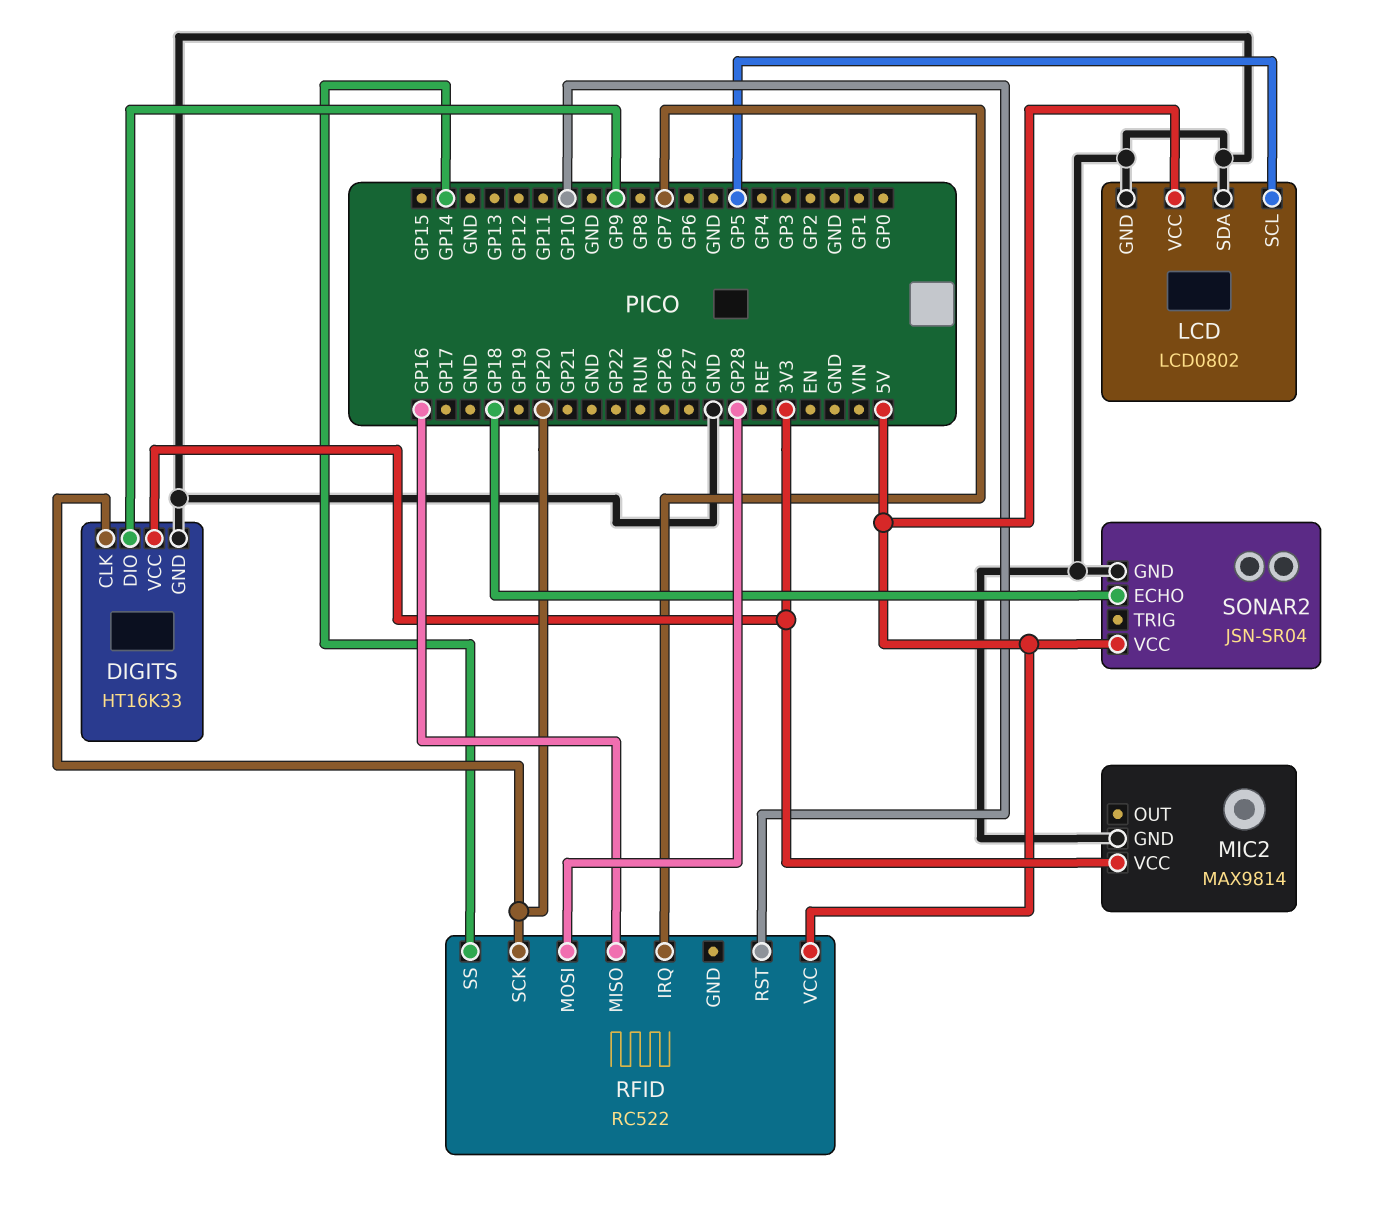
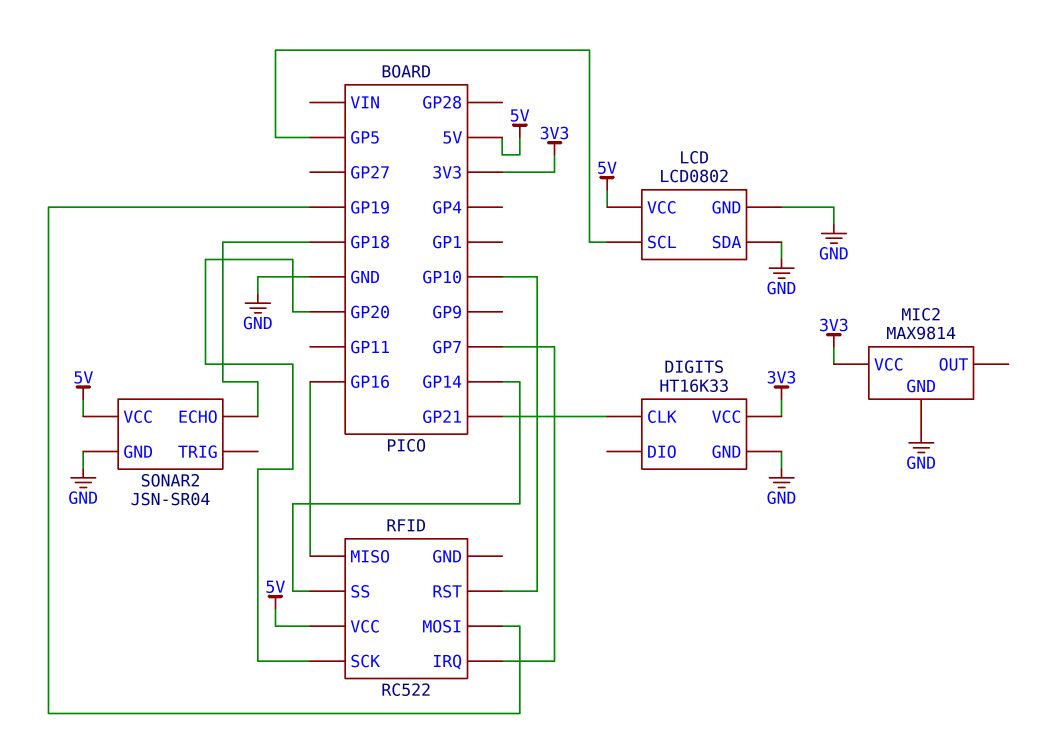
DIGITS pin CLK: GP20 -> GP21
DIGITS pin DIO: GP9 -> none
RFID pin MOSI: GP28 -> GP19

